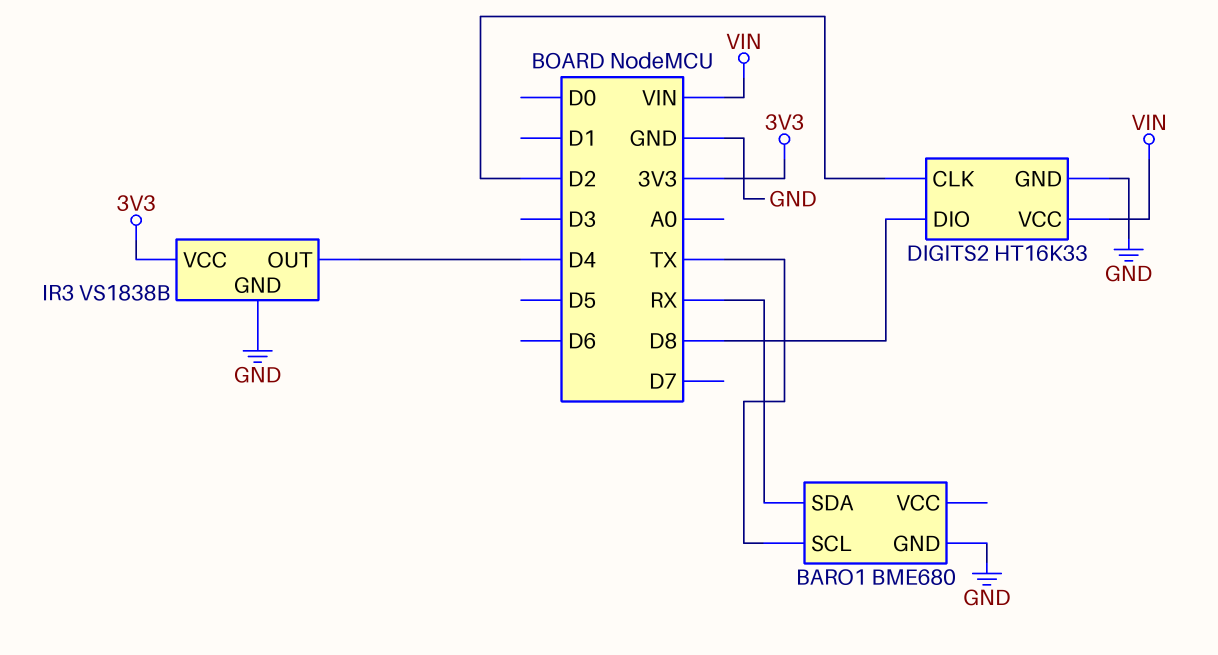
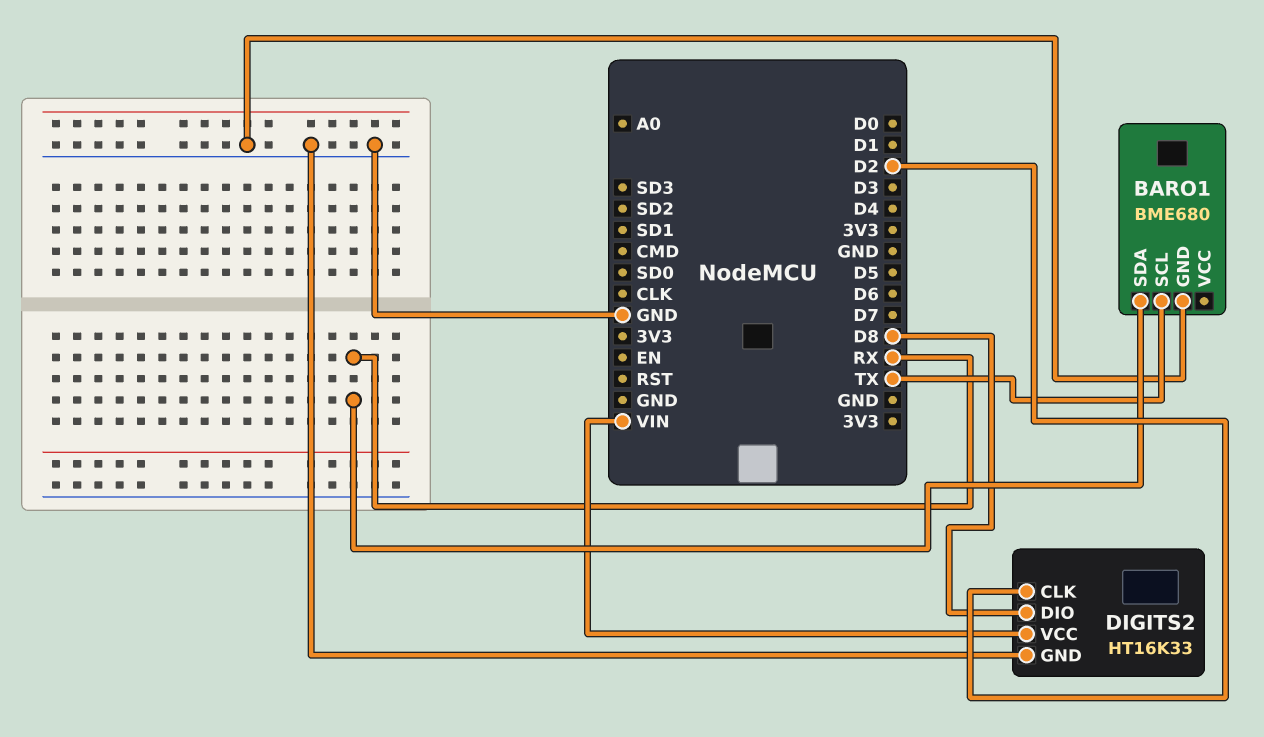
IR3: VS1838B -> none
IR3 pin GND: GND -> none
IR3 pin OUT: D4 -> none
IR3 pin VCC: 3V3 -> none

